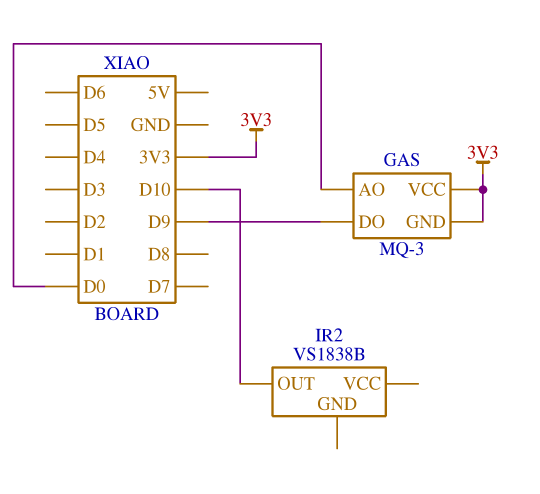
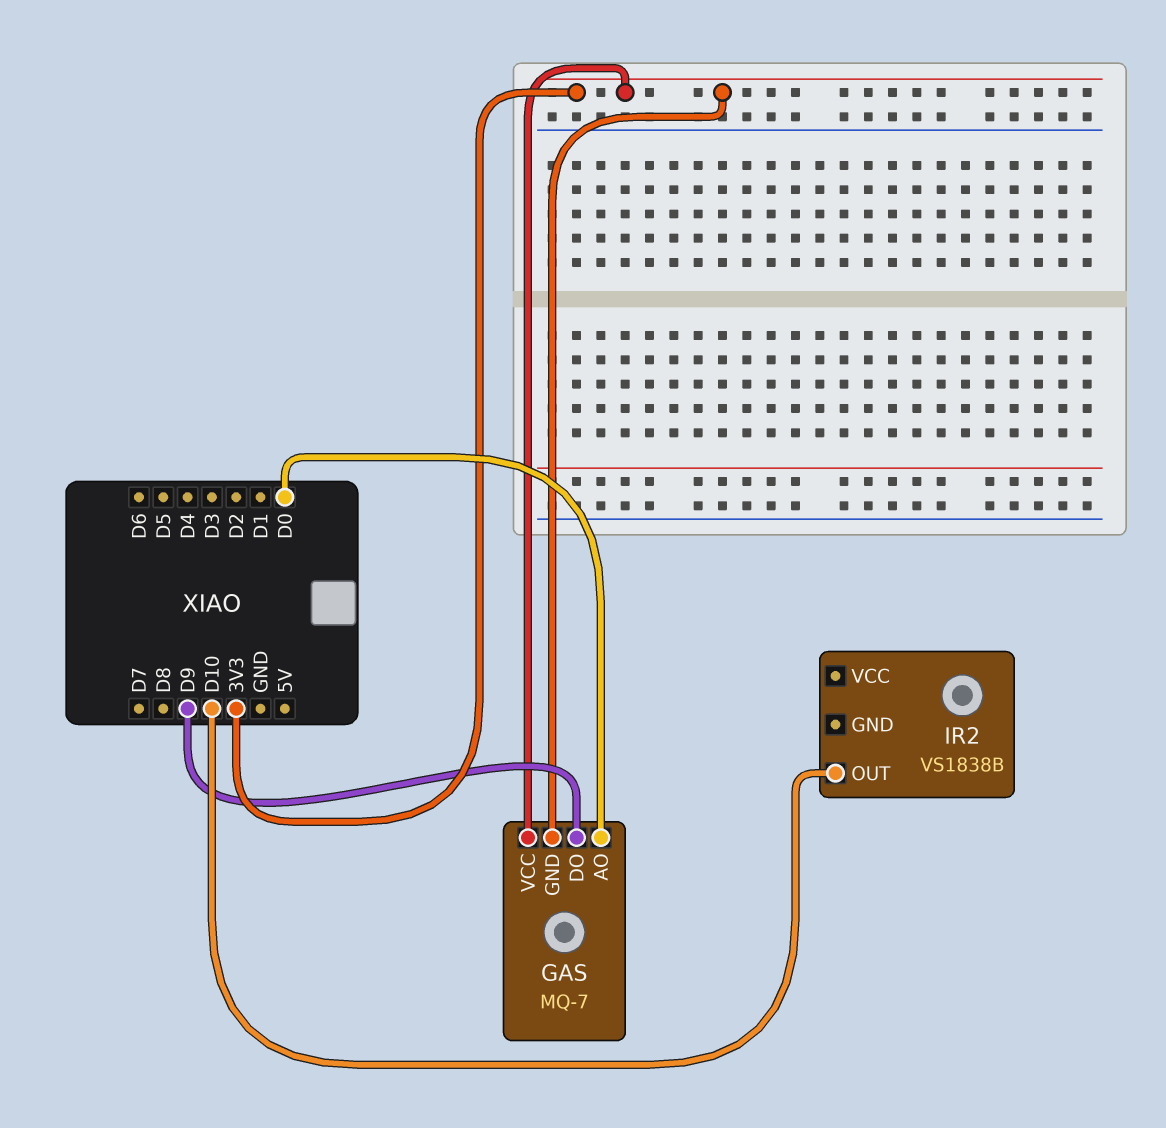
GAS: MQ-3 -> MQ-7

